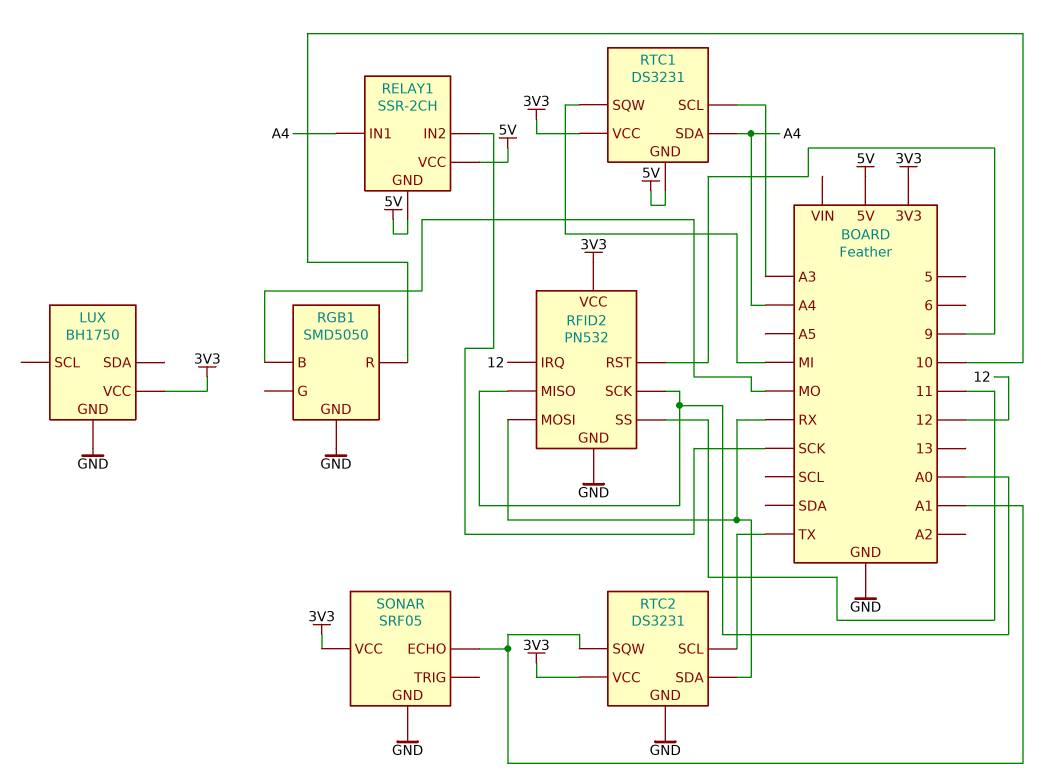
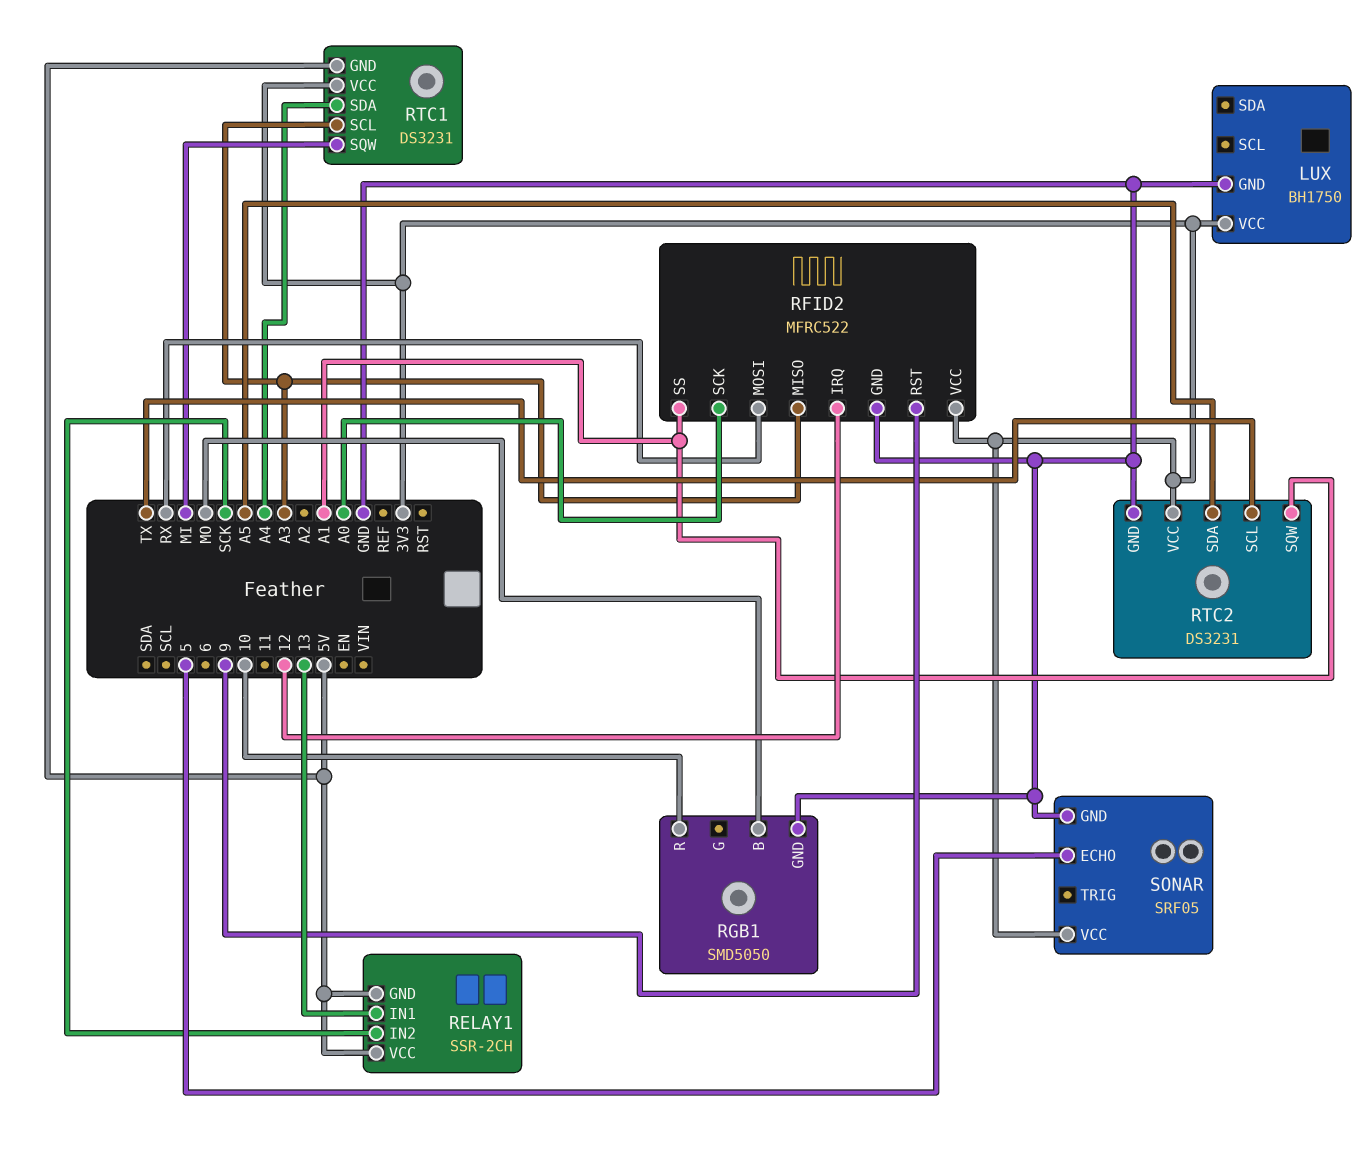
RELAY1 pin IN1: A4 -> 13
RFID2: PN532 -> MFRC522
RFID2 pin MISO: A0 -> A3
RFID2 pin SS: 11 -> A1
RTC2 pin SDA: RX -> A5
SONAR pin ECHO: A1 -> 5

